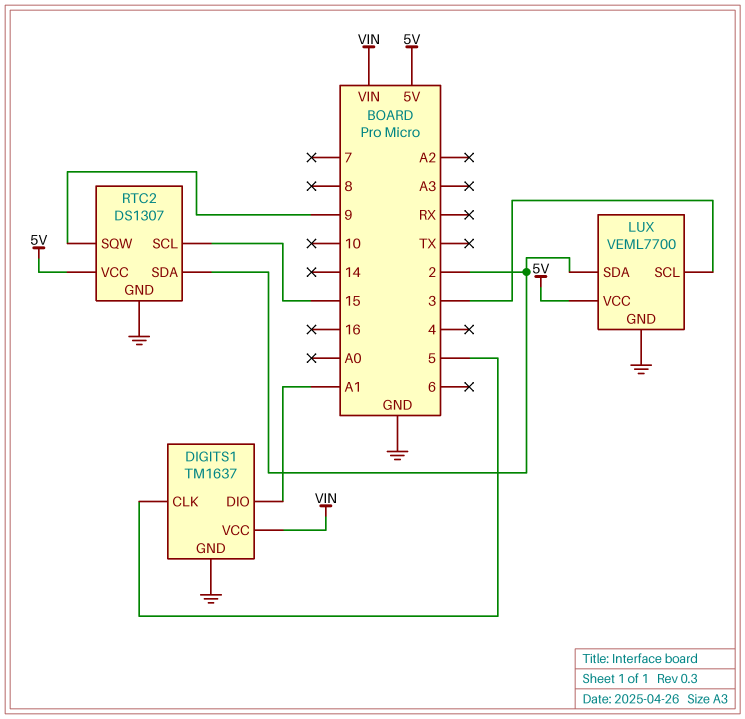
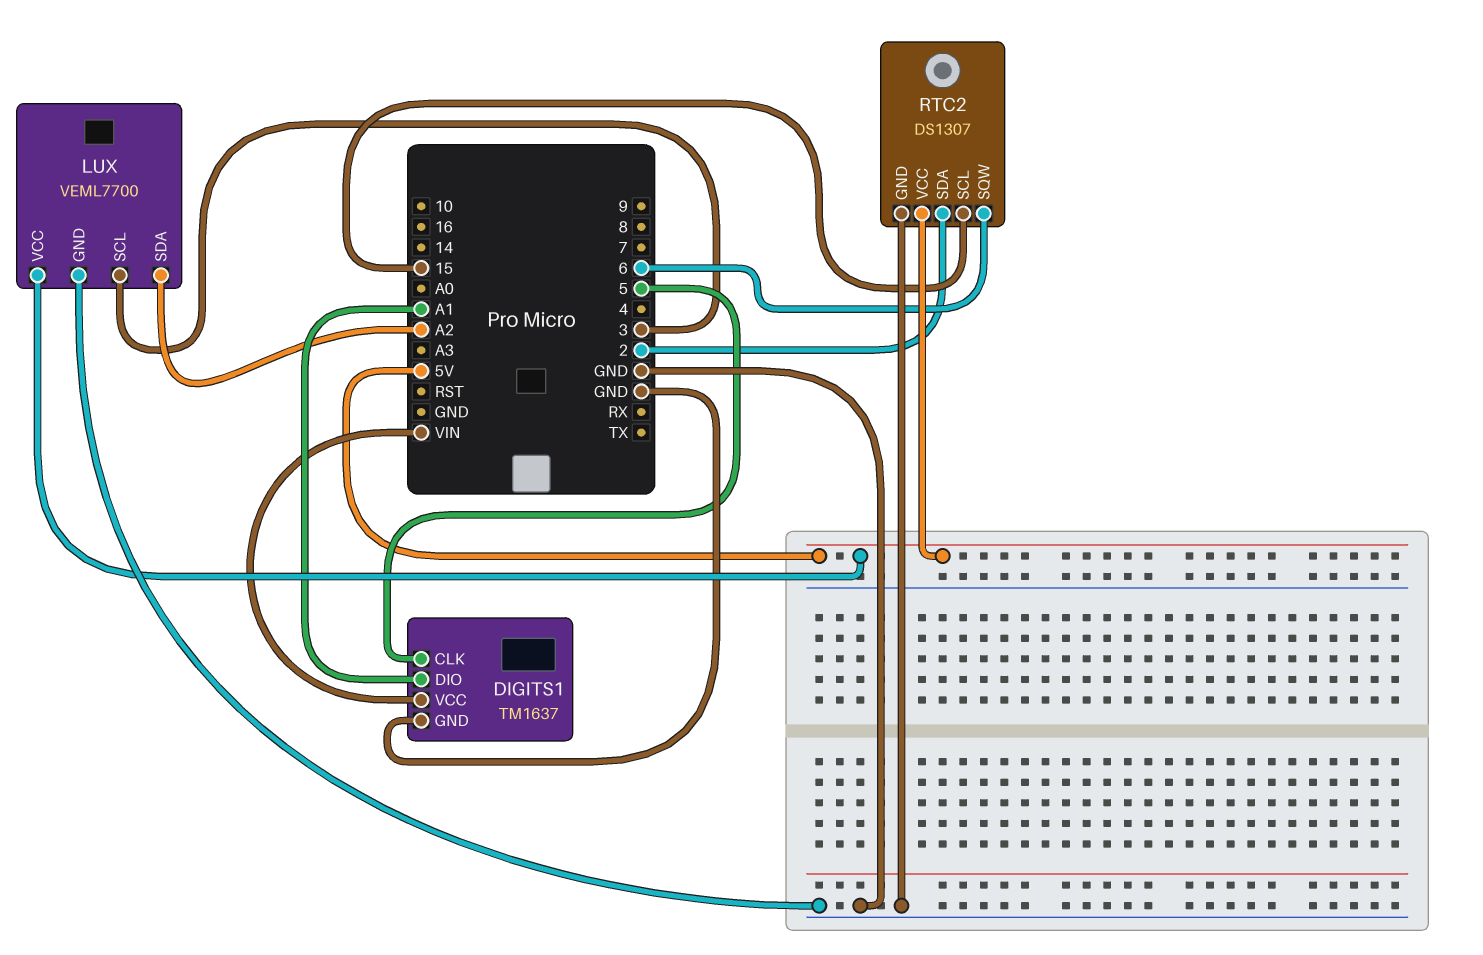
LUX pin SDA: 2 -> A2
RTC2 pin SQW: 9 -> 6

